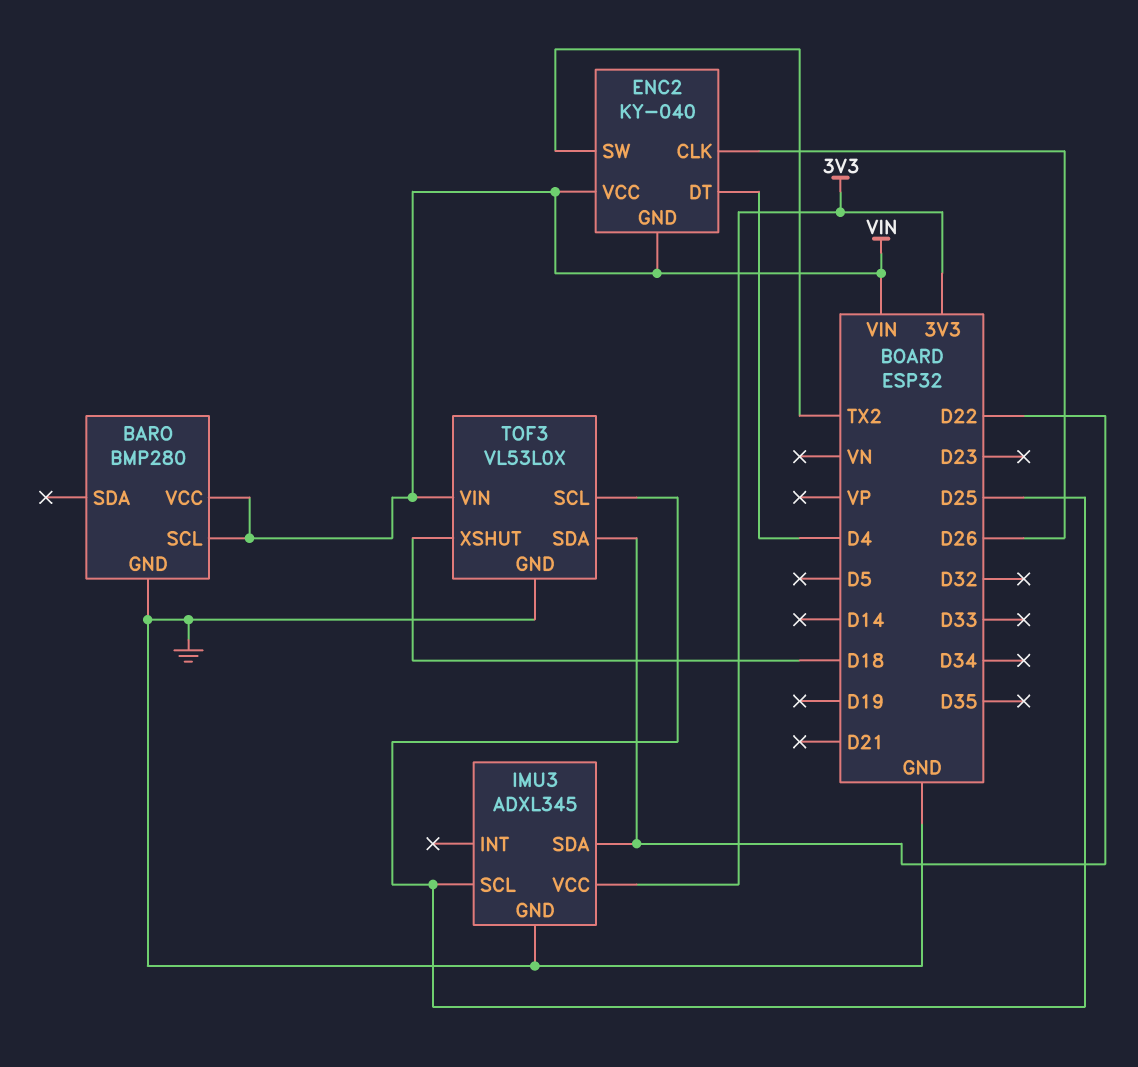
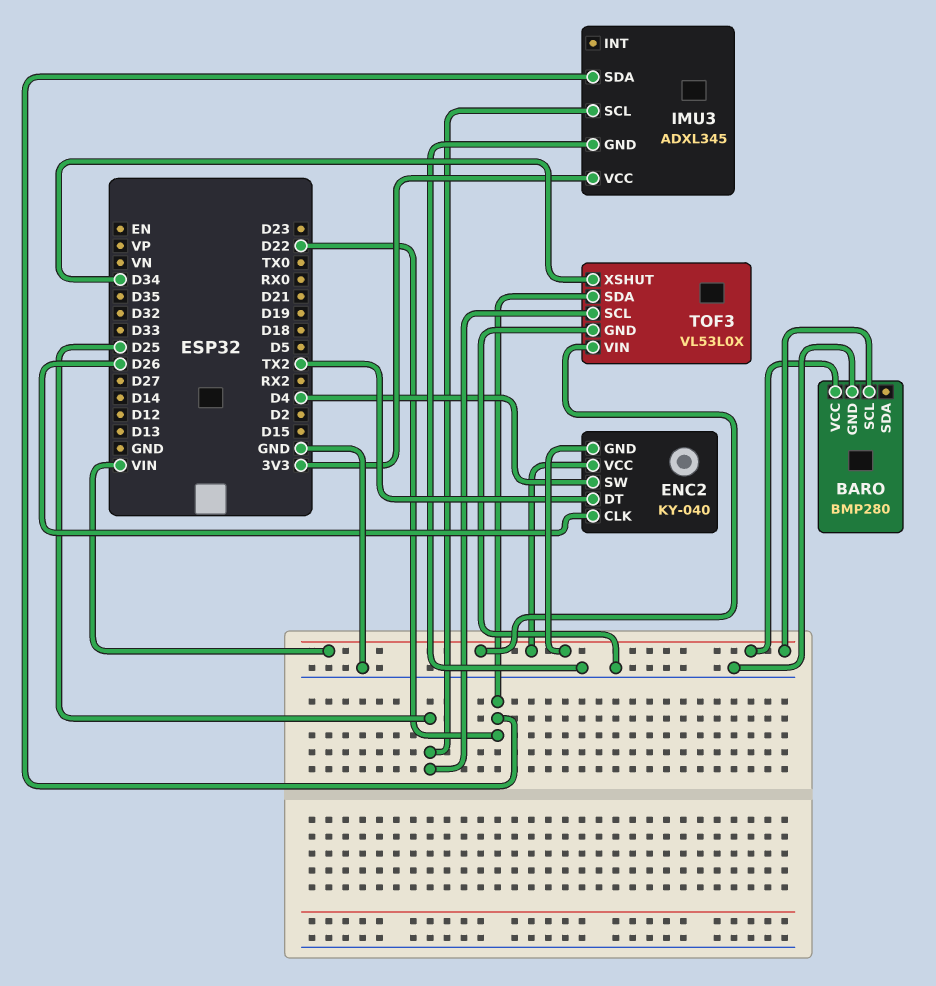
ENC2 pin DT: D4 -> TX2
ENC2 pin SW: TX2 -> D4
TOF3 pin XSHUT: D18 -> D34

